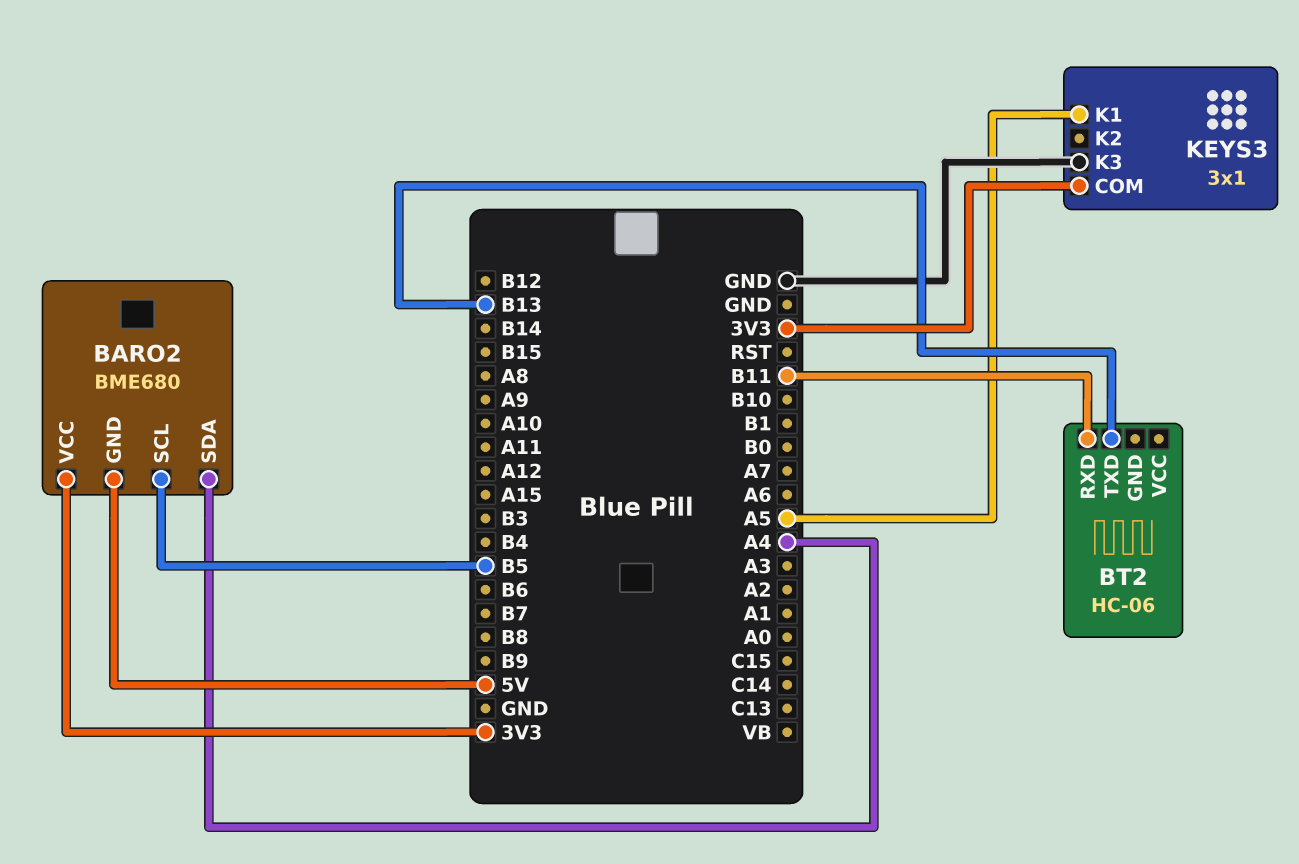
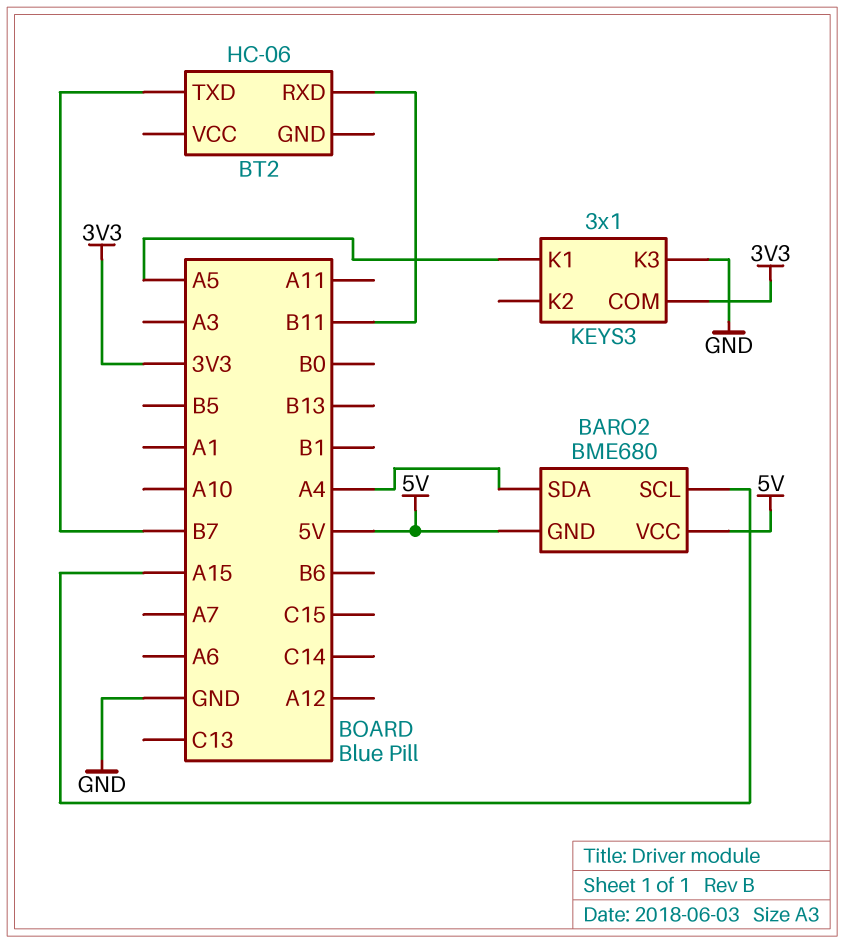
BARO2 pin SCL: B5 -> A15
BARO2 pin VCC: 3V3 -> 5V
BT2 pin TXD: B13 -> B7

